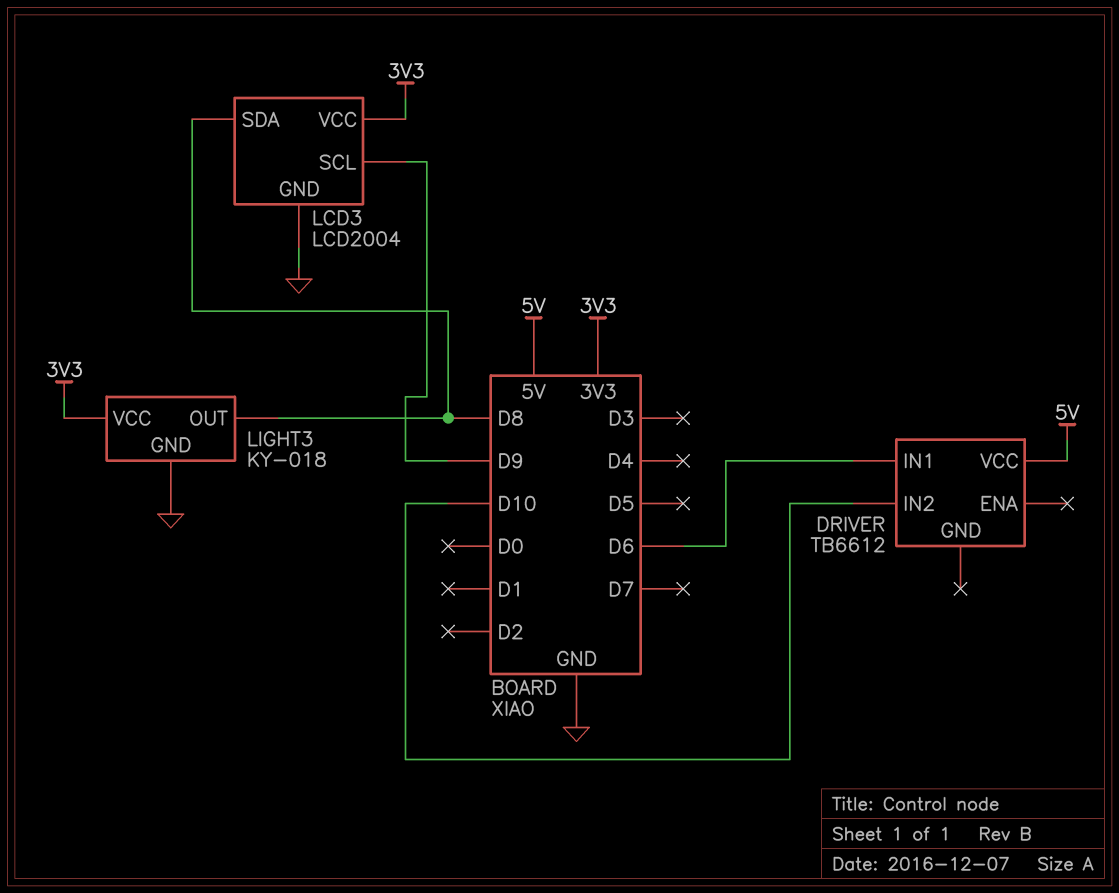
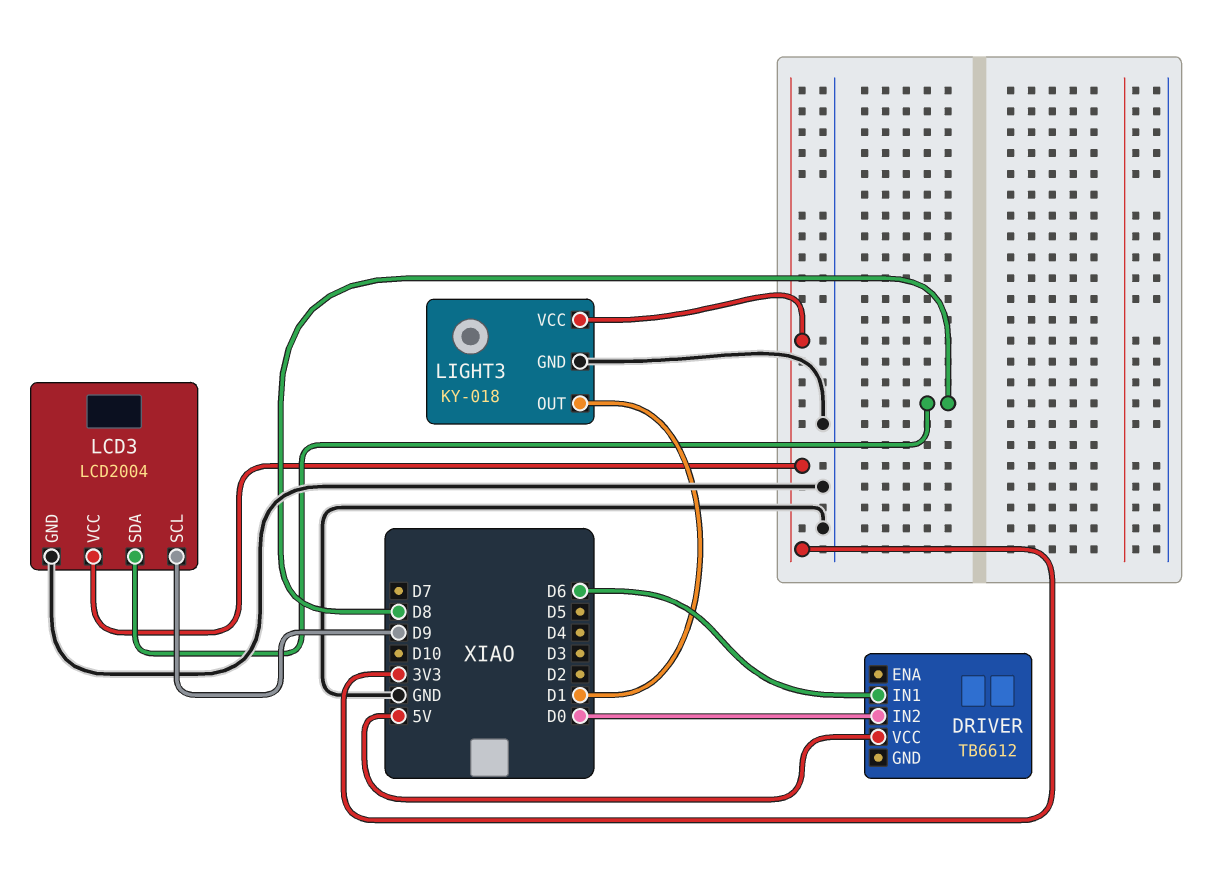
DRIVER pin IN2: D10 -> D0
LIGHT3 pin OUT: D8 -> D1

